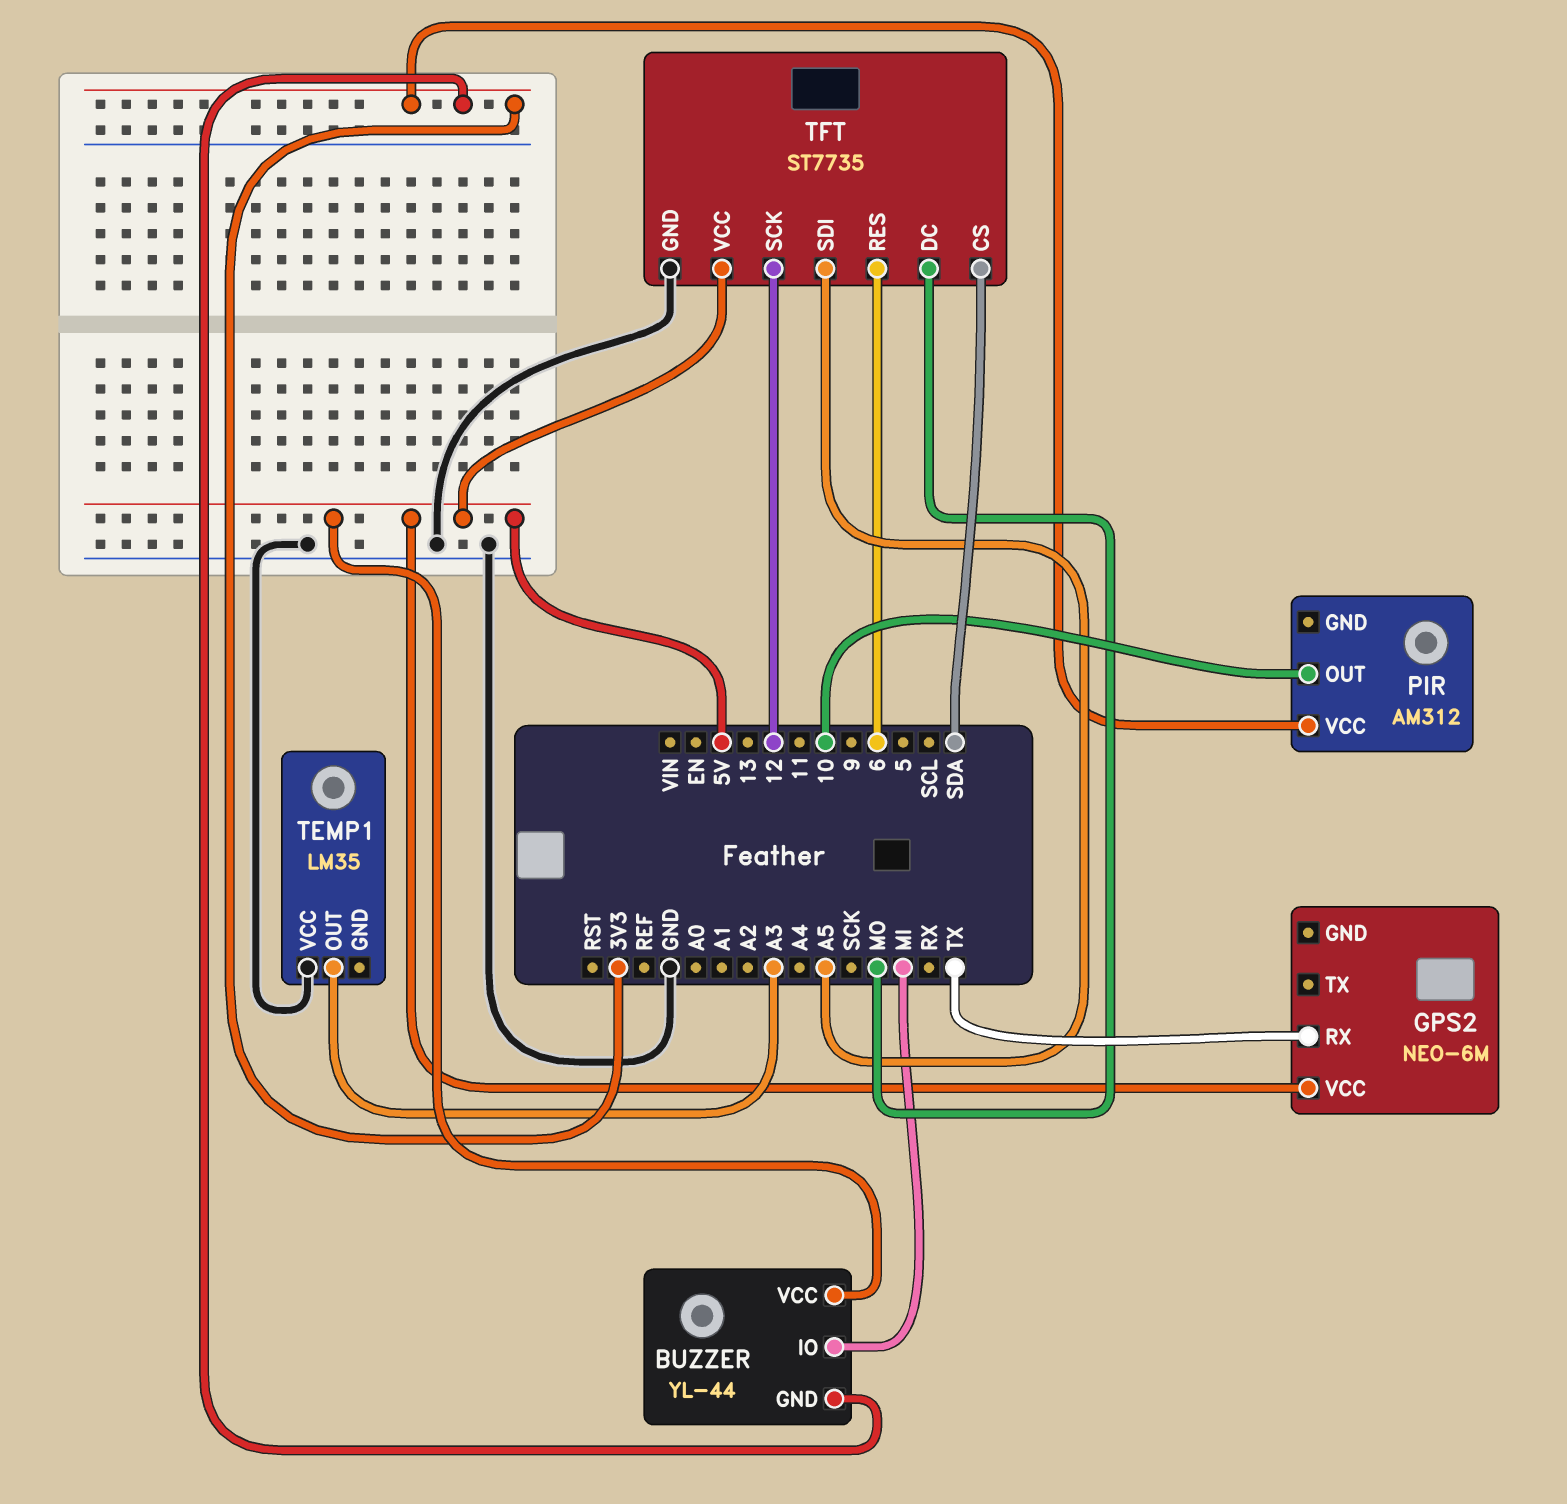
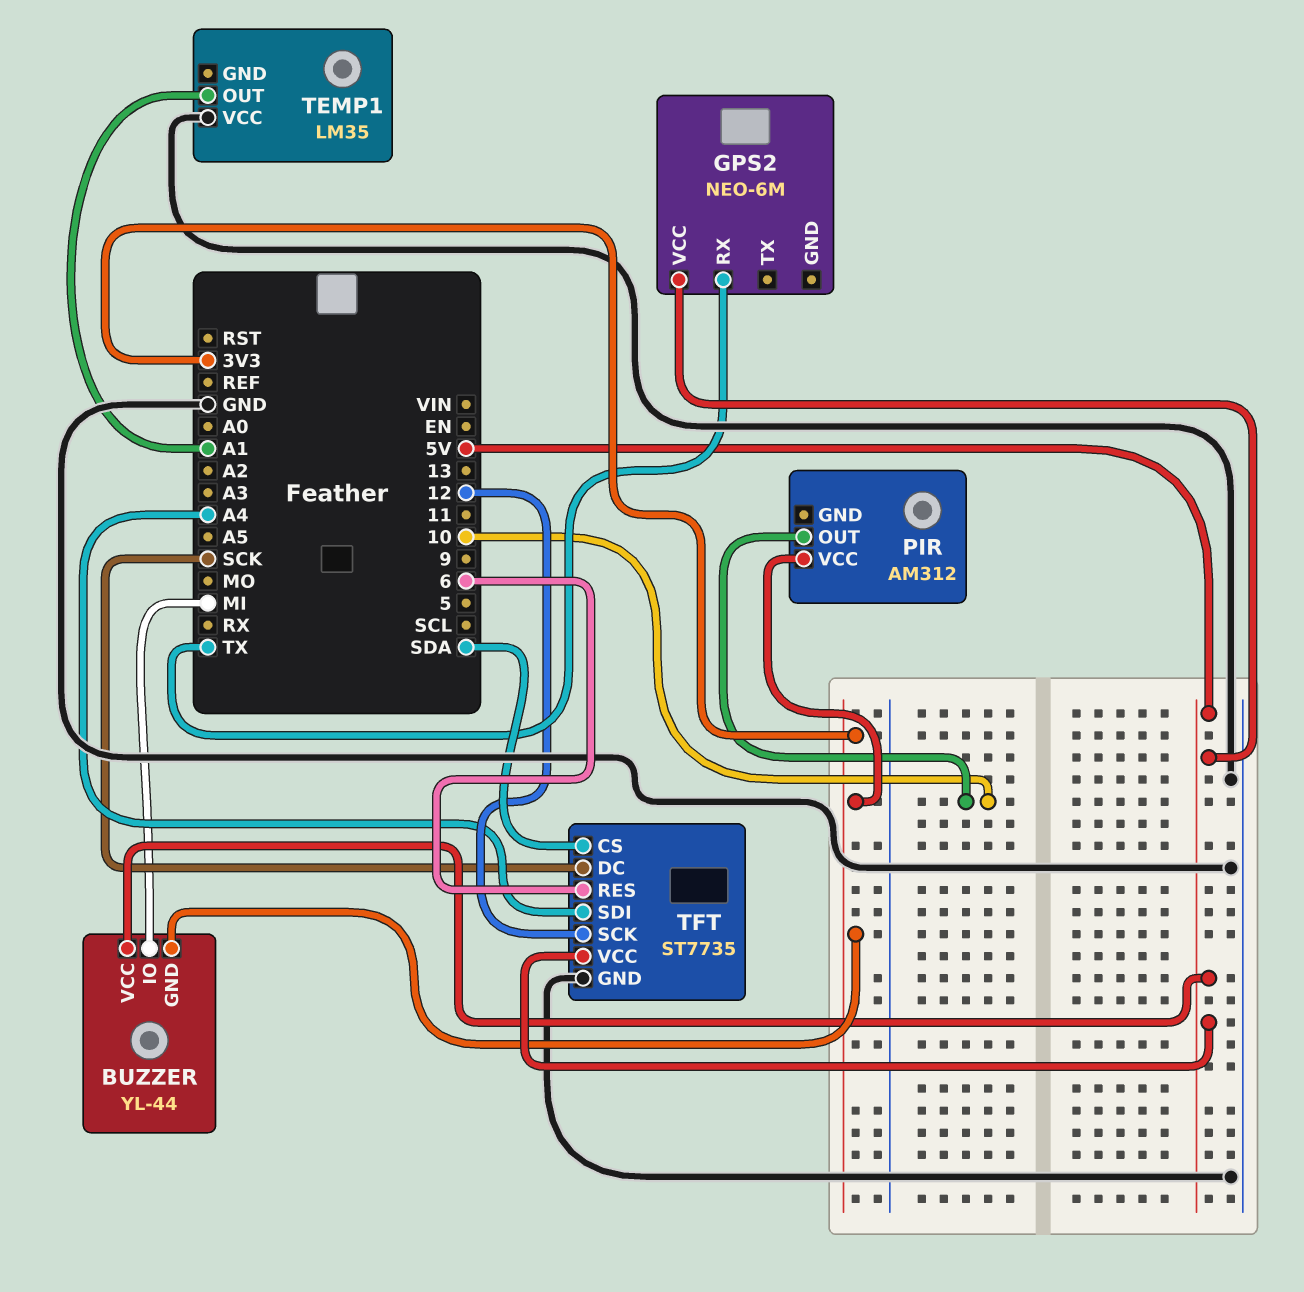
TEMP1 pin OUT: A3 -> A1
TFT pin DC: MO -> SCK
TFT pin SDI: A5 -> A4

